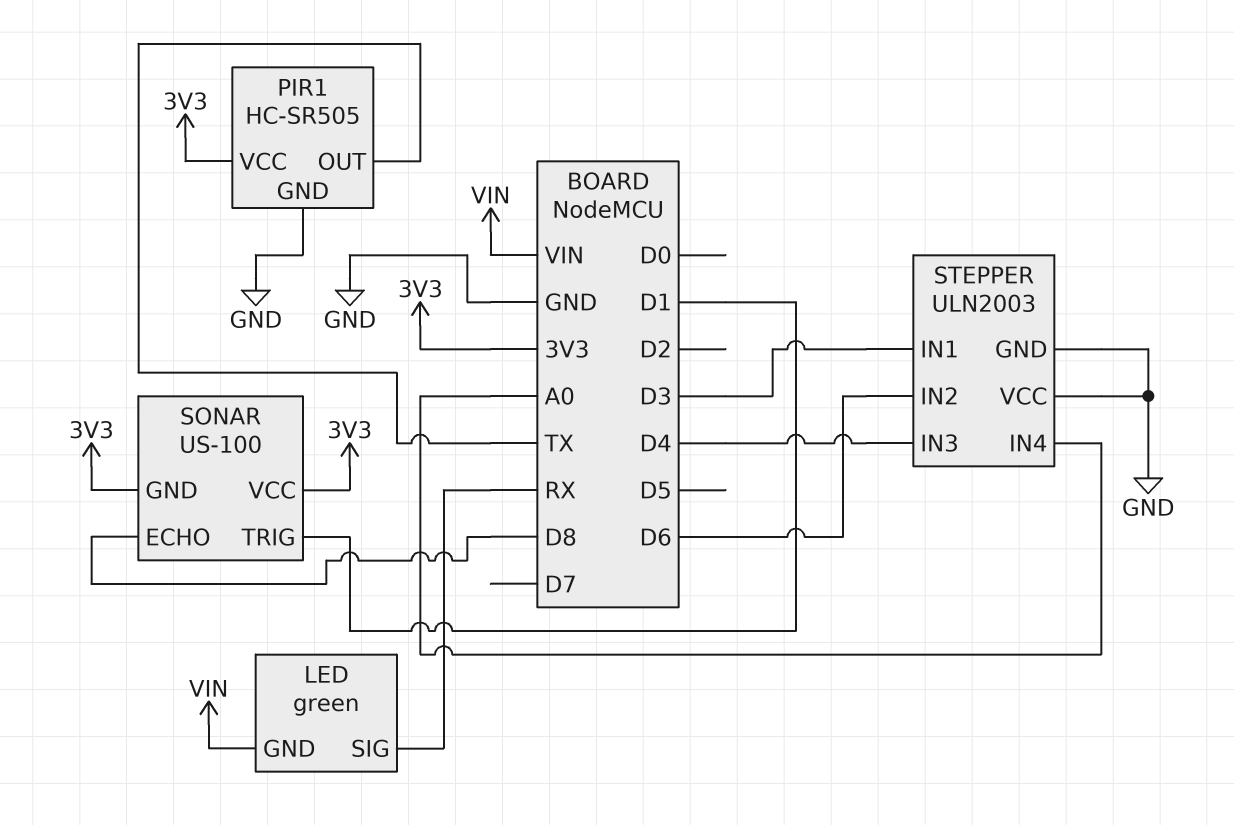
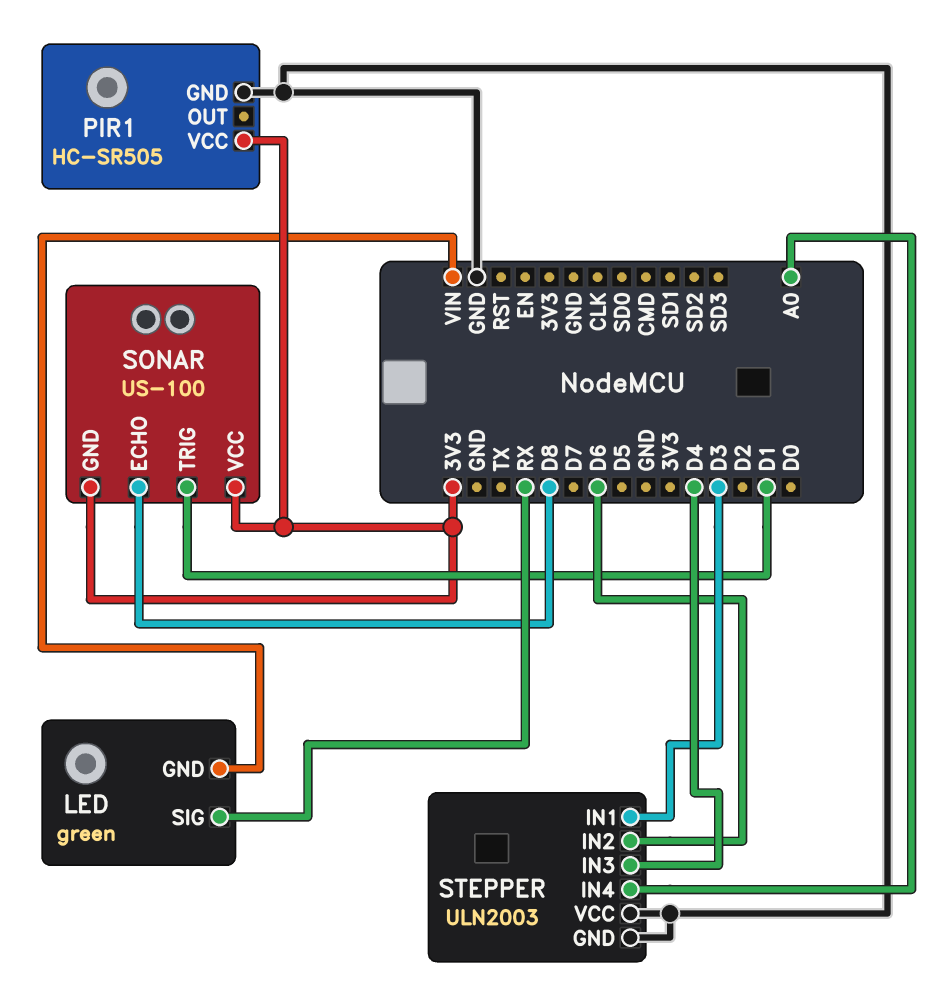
PIR1 pin OUT: TX -> none

